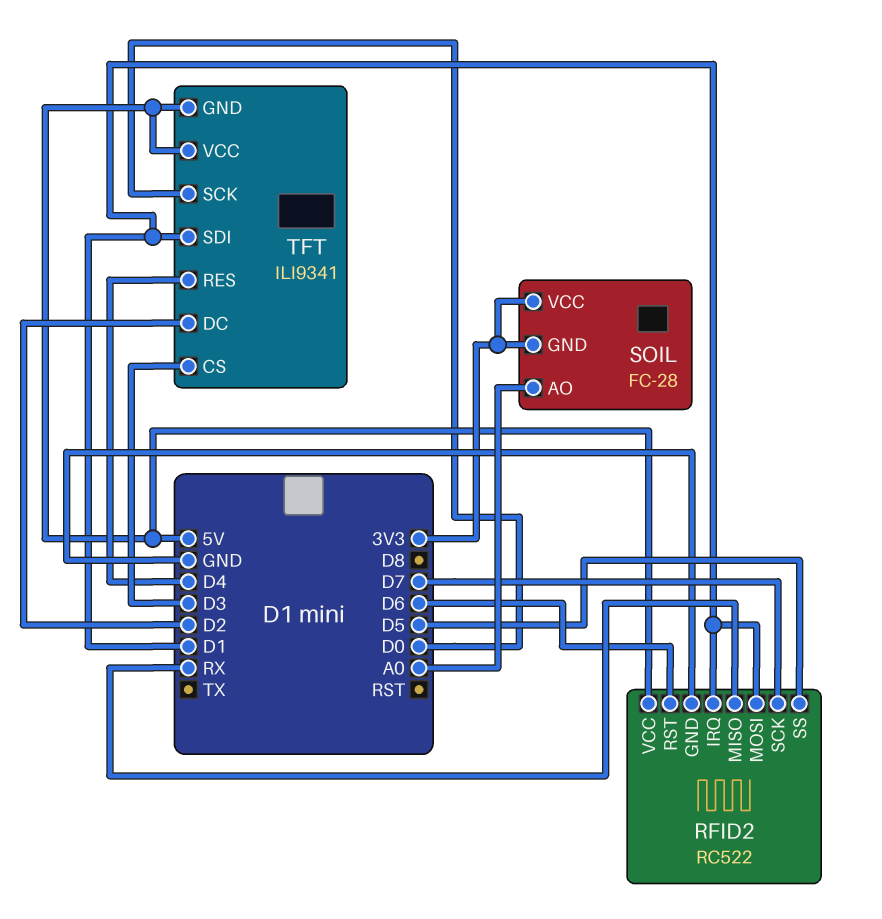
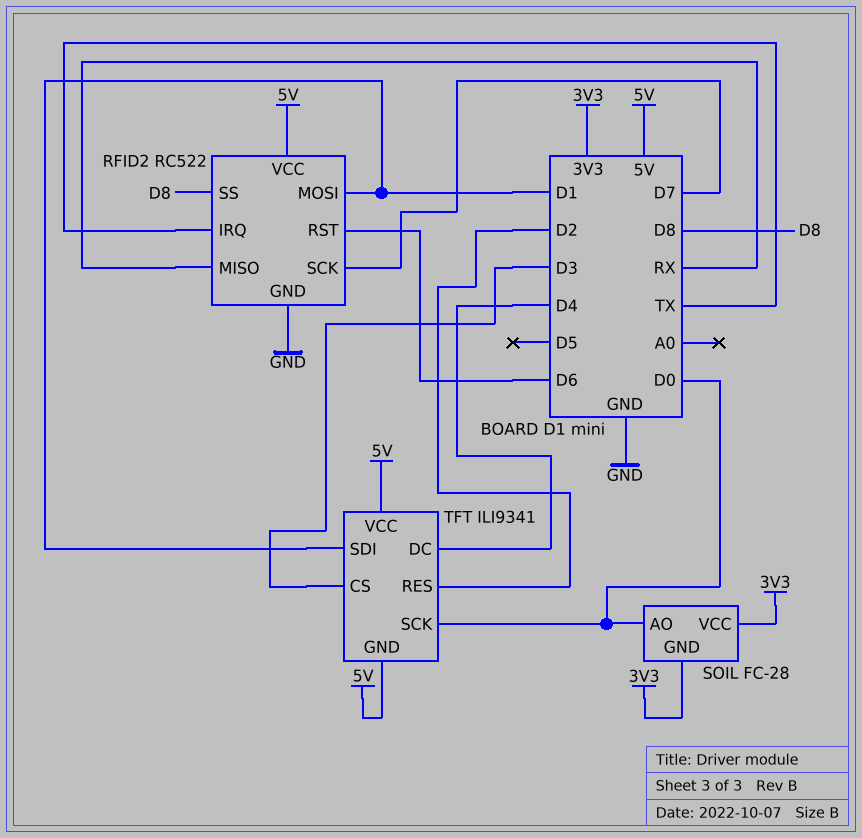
RFID2 pin IRQ: D1 -> TX
RFID2 pin SS: D5 -> D8
SOIL pin AO: A0 -> D0
TFT pin DC: D2 -> D4
TFT pin RES: D4 -> D2

